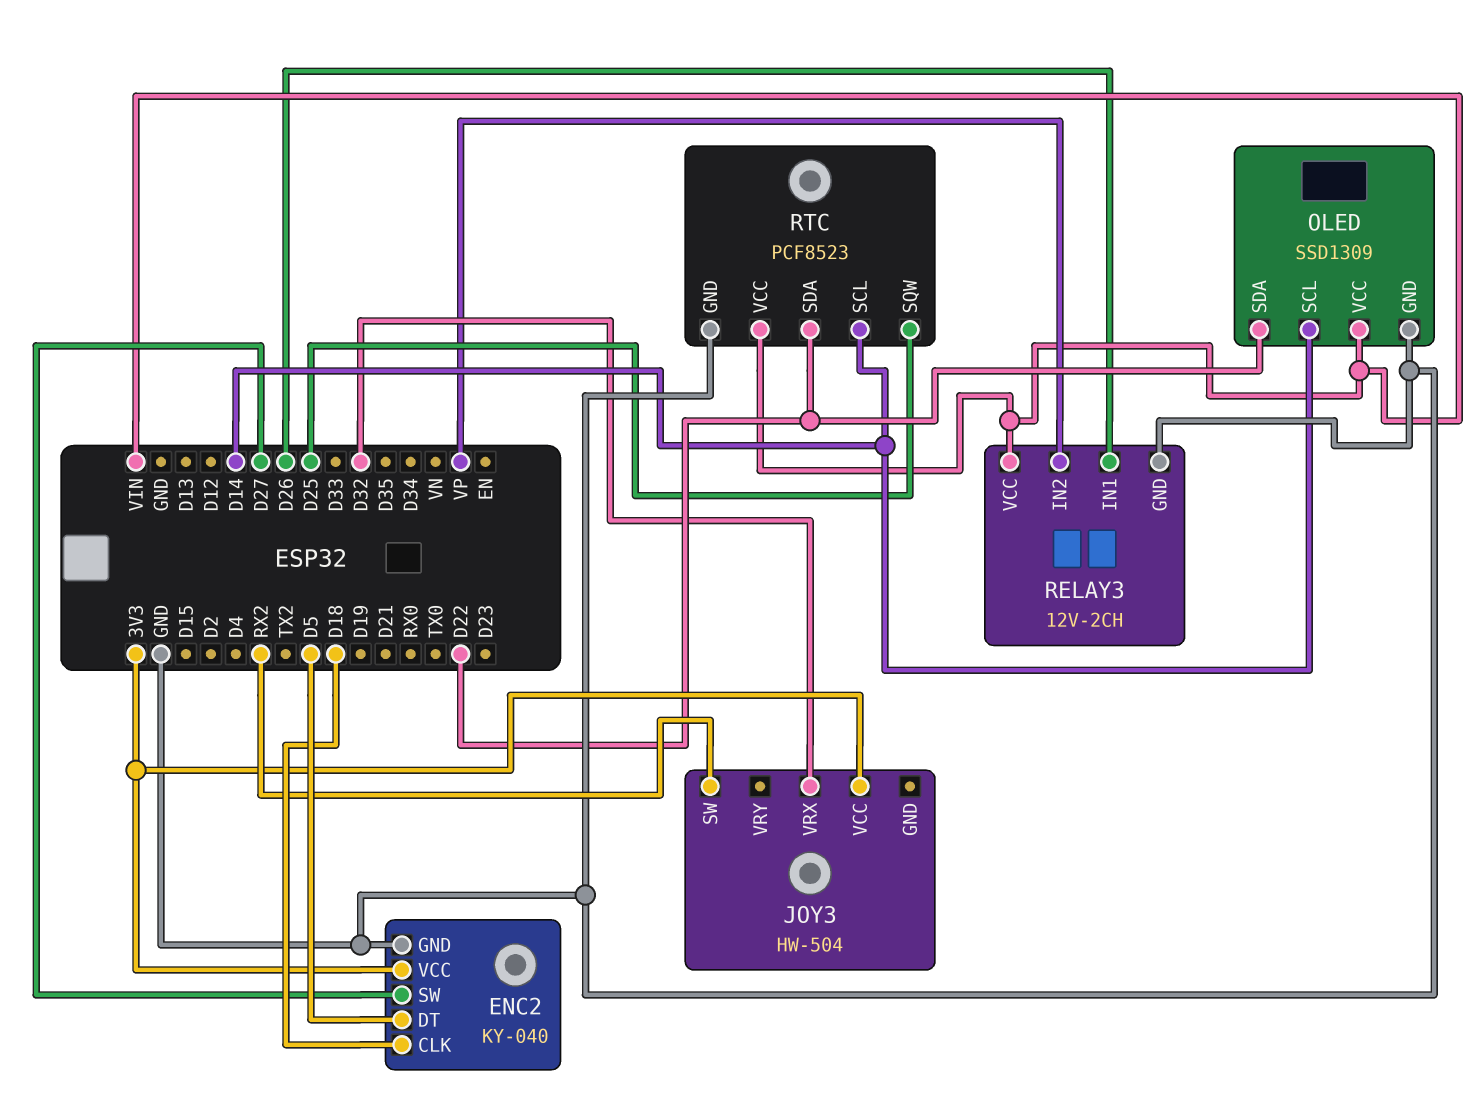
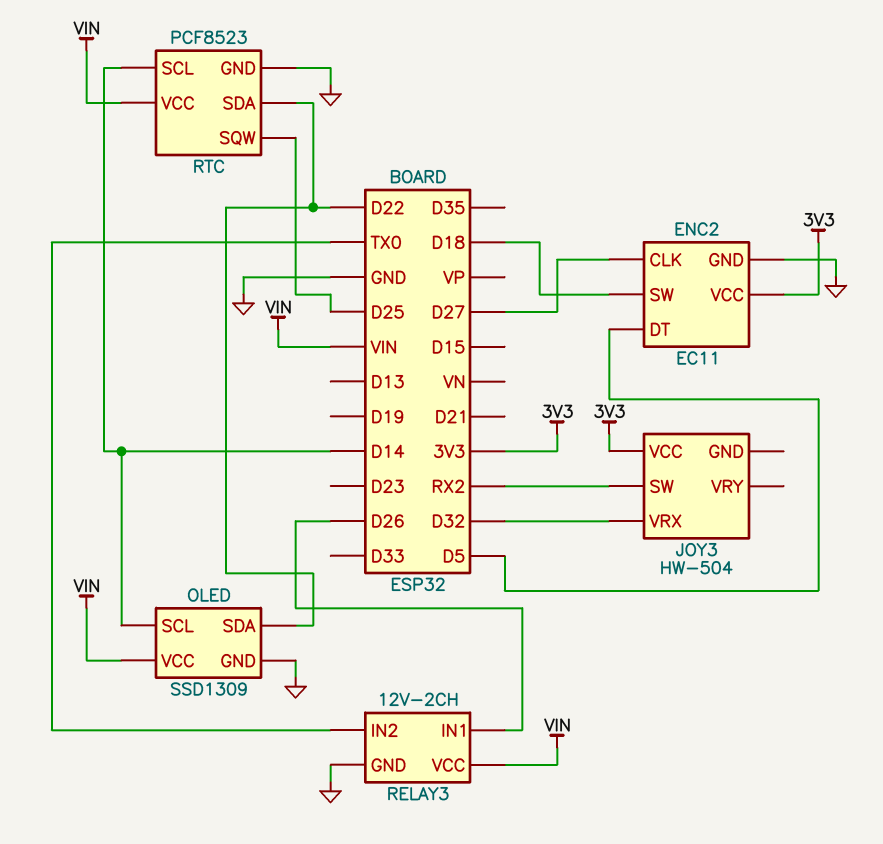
ENC2: KY-040 -> EC11
ENC2 pin CLK: D18 -> D27
ENC2 pin SW: D27 -> D18
RELAY3 pin IN2: VP -> TX0

